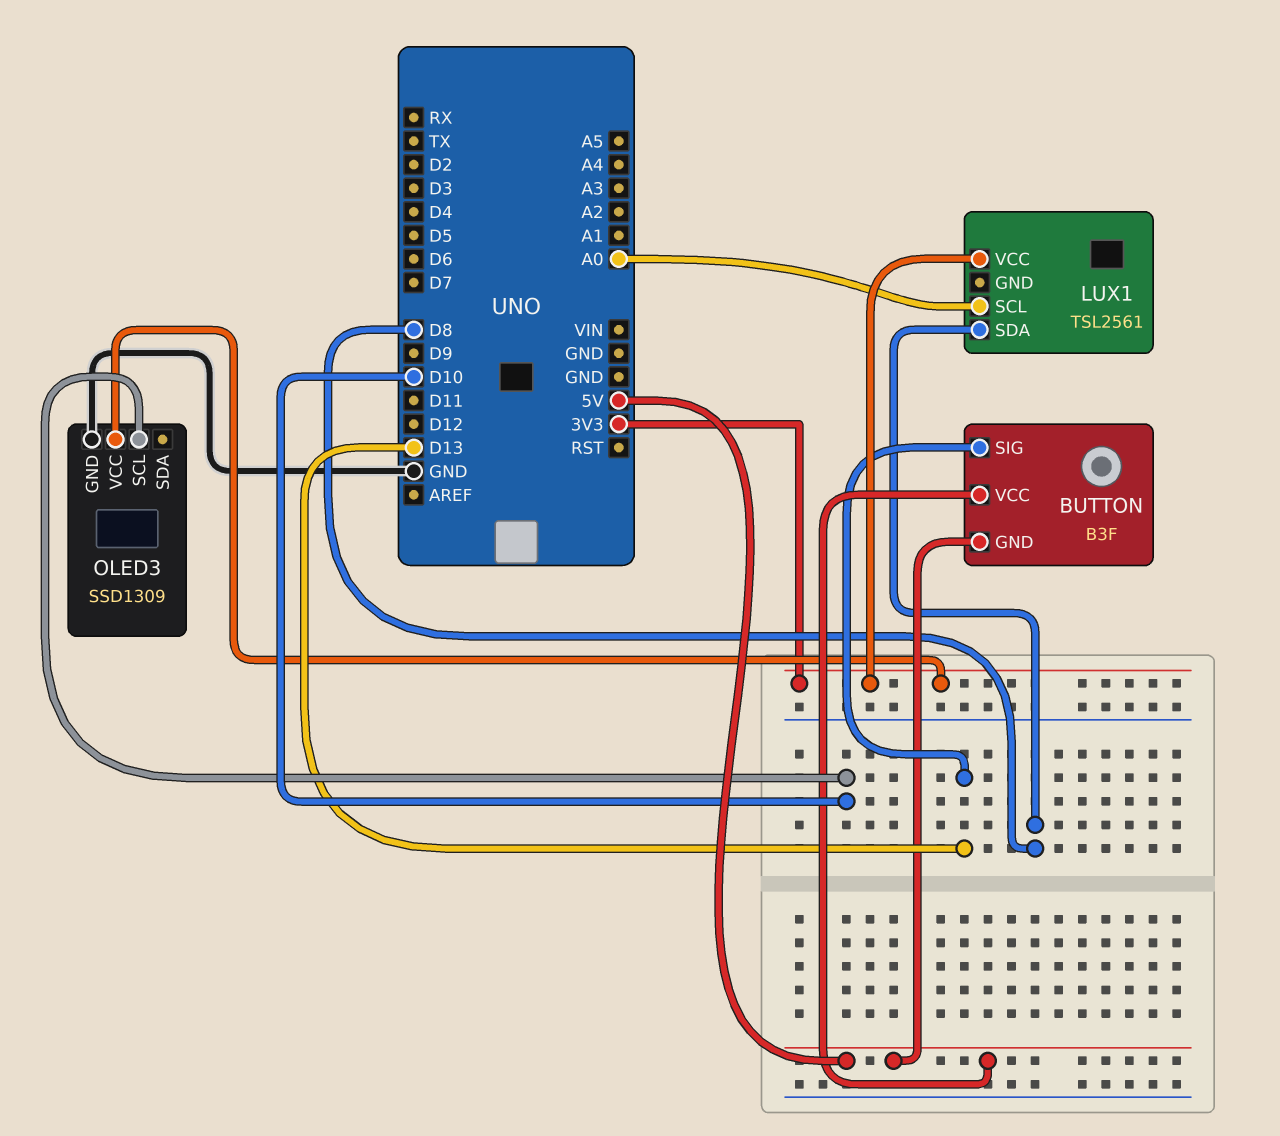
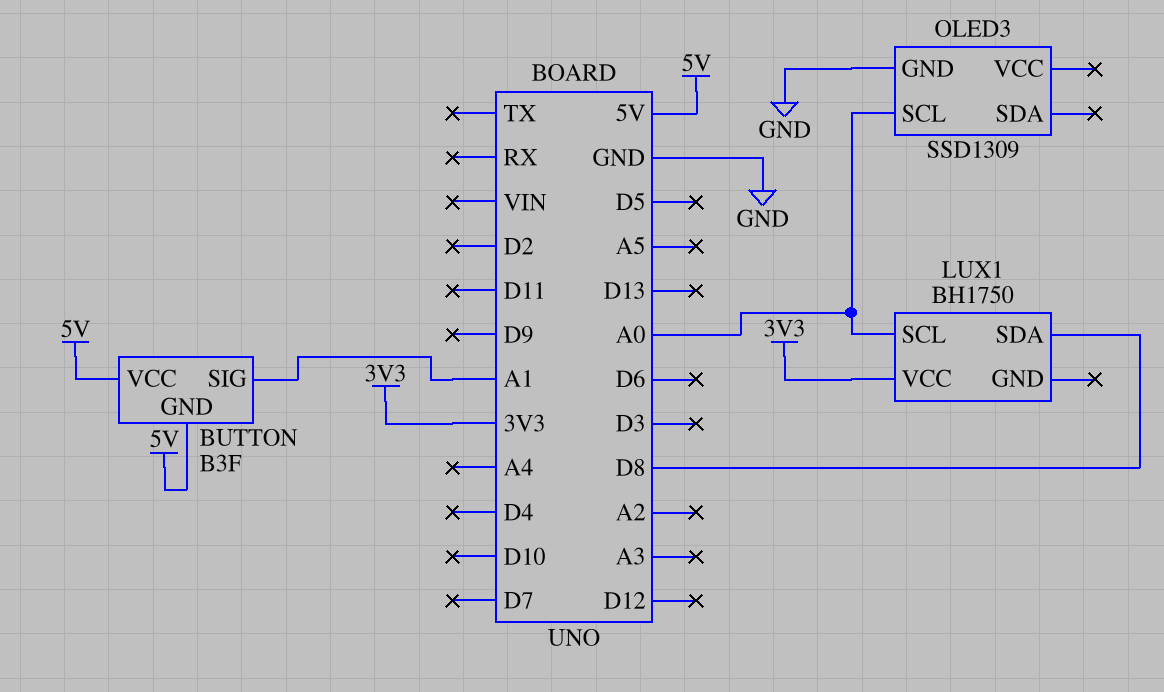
BUTTON pin SIG: D13 -> A1
LUX1: TSL2561 -> BH1750
OLED3 pin SCL: D10 -> A0
OLED3 pin VCC: 3V3 -> none

